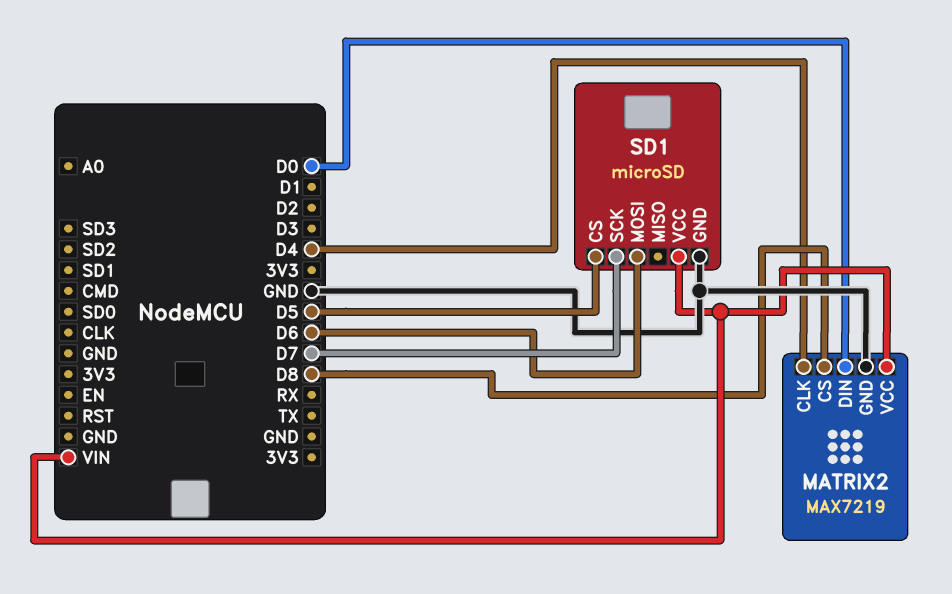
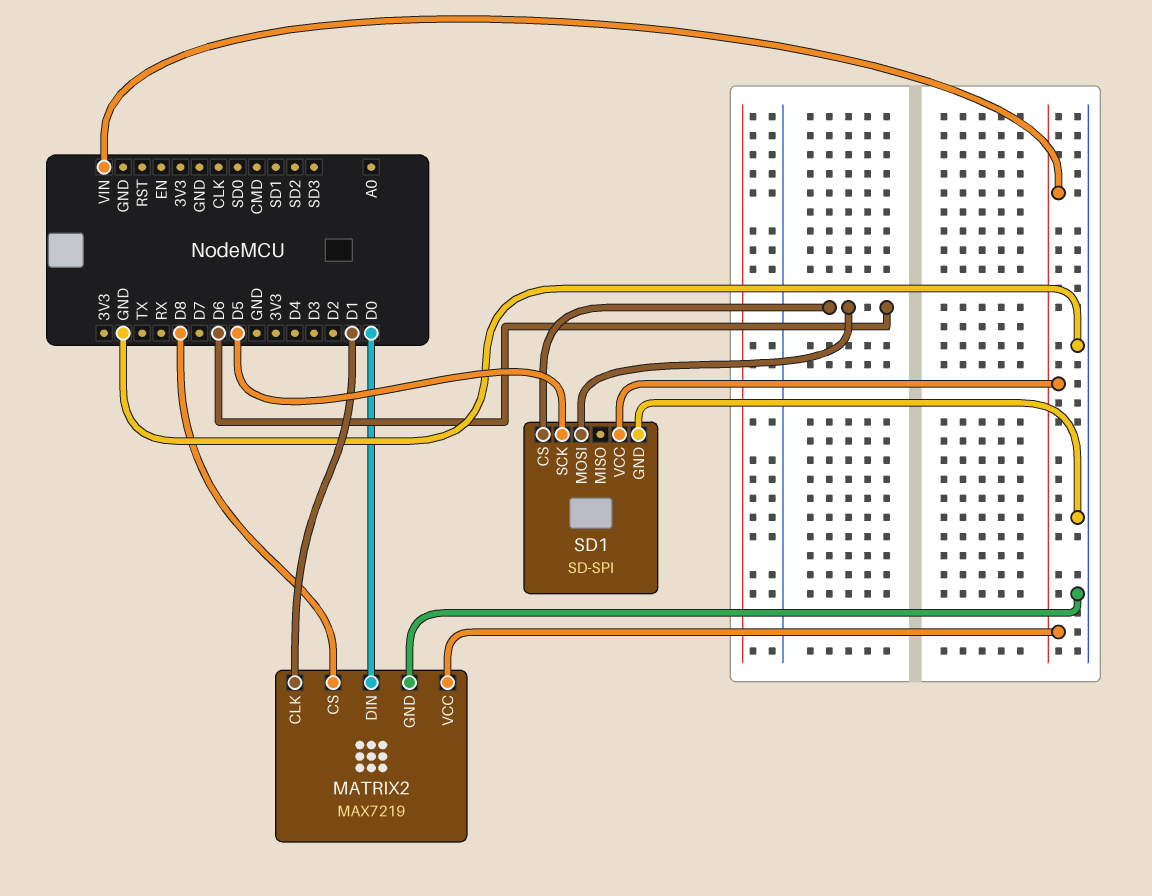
MATRIX2 pin CLK: D4 -> D1
SD1: microSD -> SD-SPI
SD1 pin CS: D5 -> D6
SD1 pin SCK: D7 -> D5

